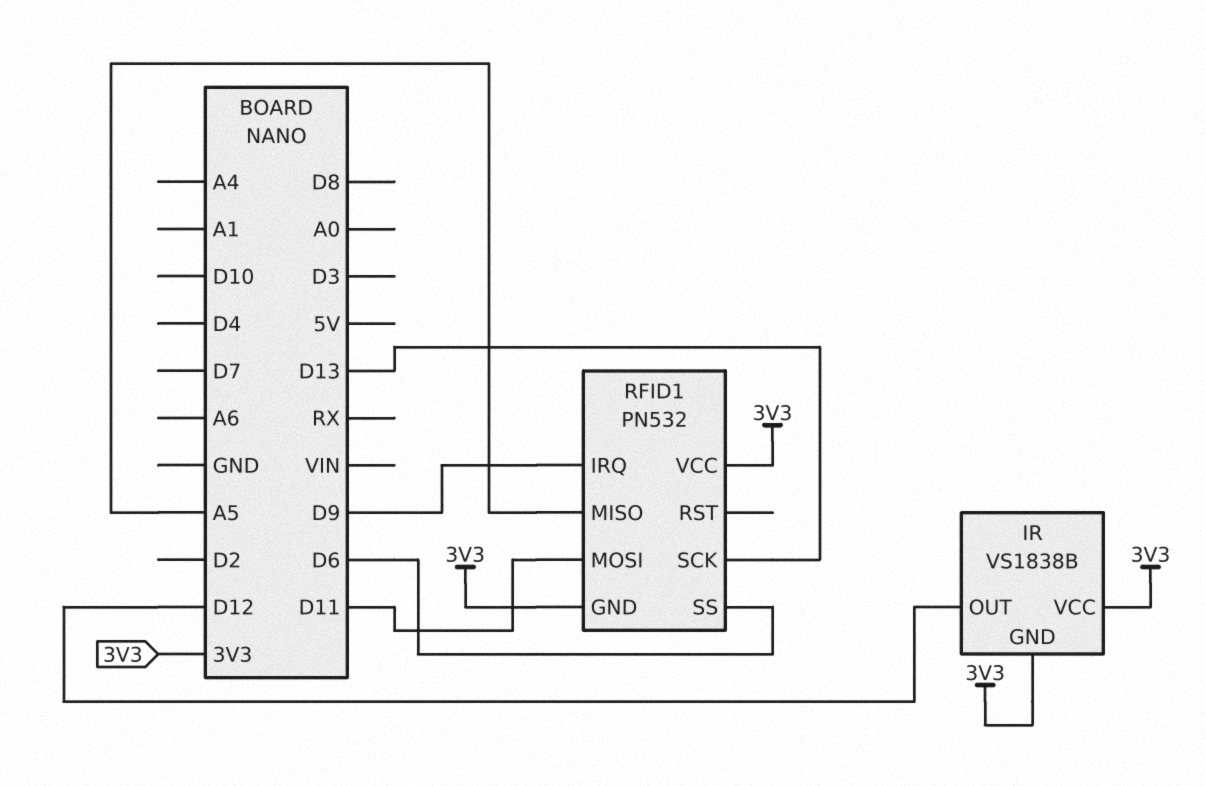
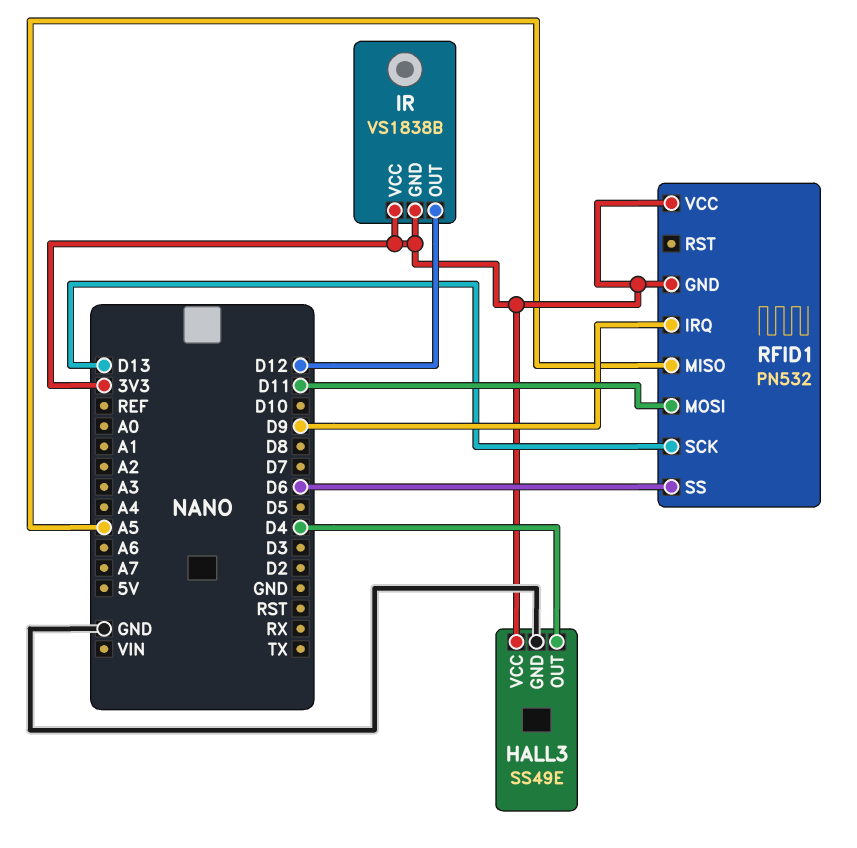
HALL3: none -> SS49E
HALL3 pin GND: none -> GND
HALL3 pin OUT: none -> D4
HALL3 pin VCC: none -> 3V3

